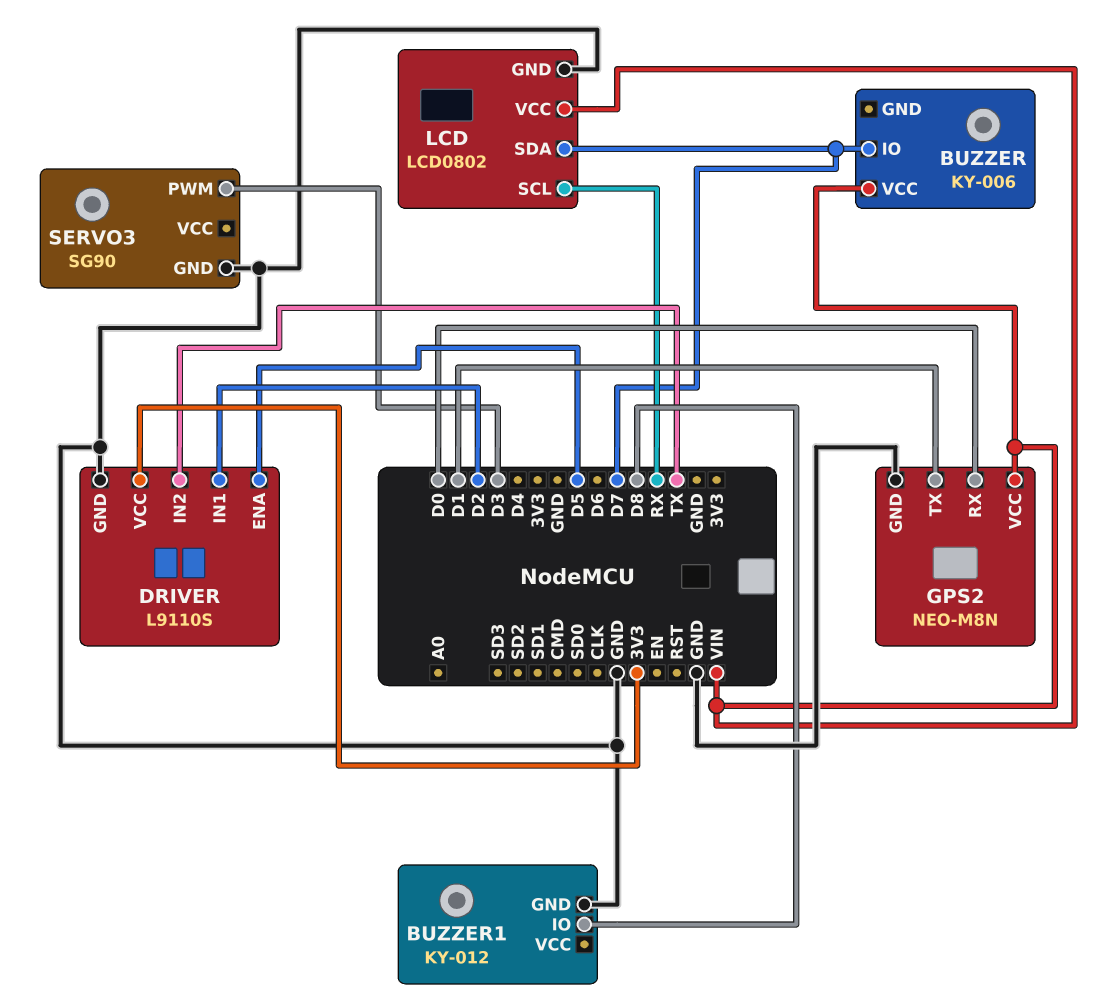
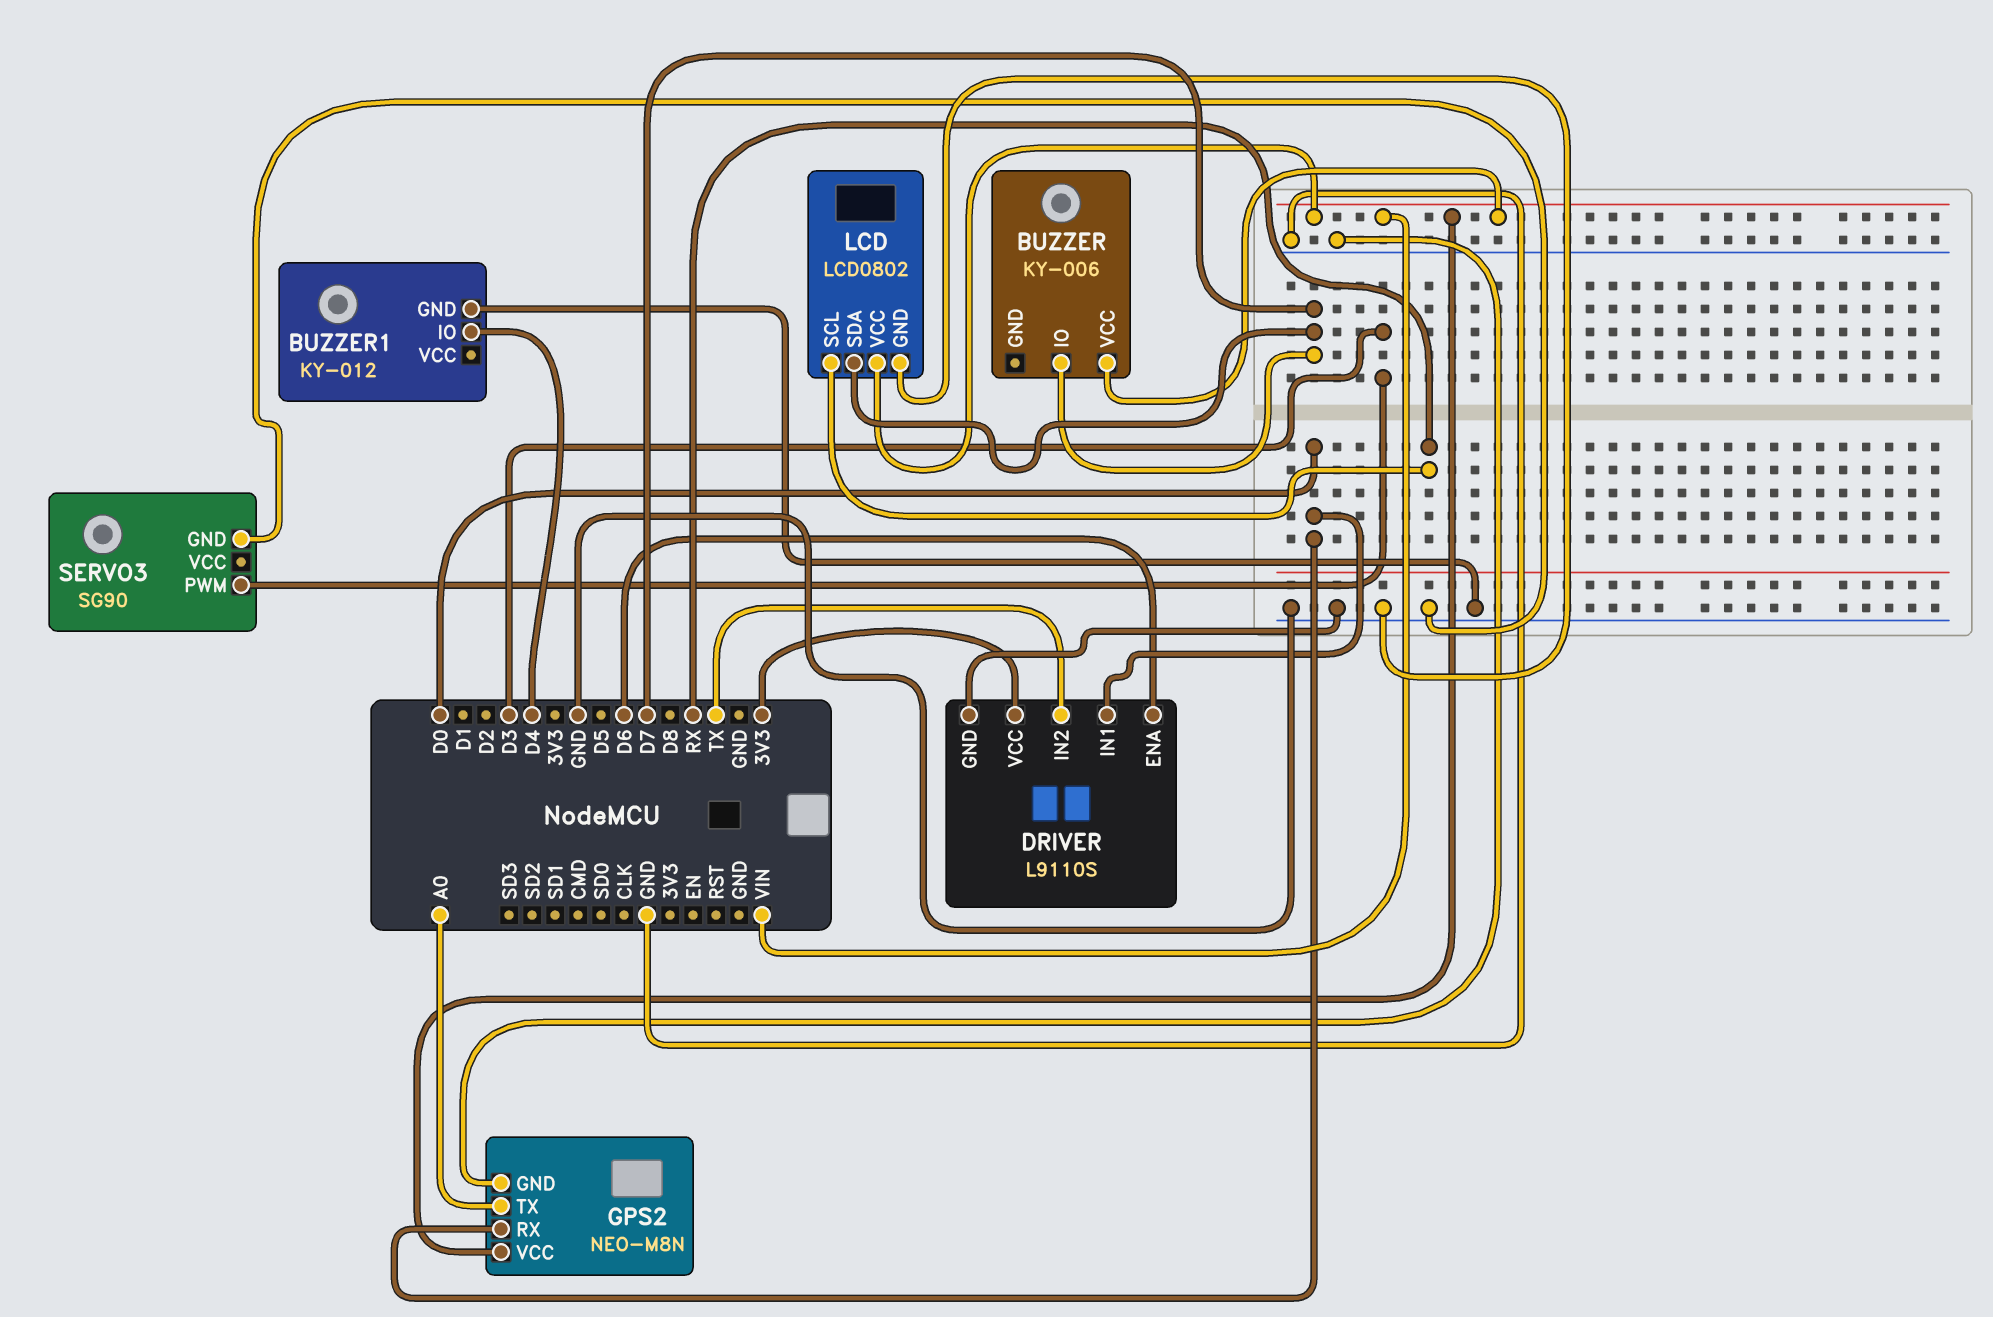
BUZZER1 pin IO: D8 -> D4
DRIVER pin ENA: D5 -> D6
DRIVER pin IN1: D2 -> D0
GPS2 pin TX: D1 -> A0

